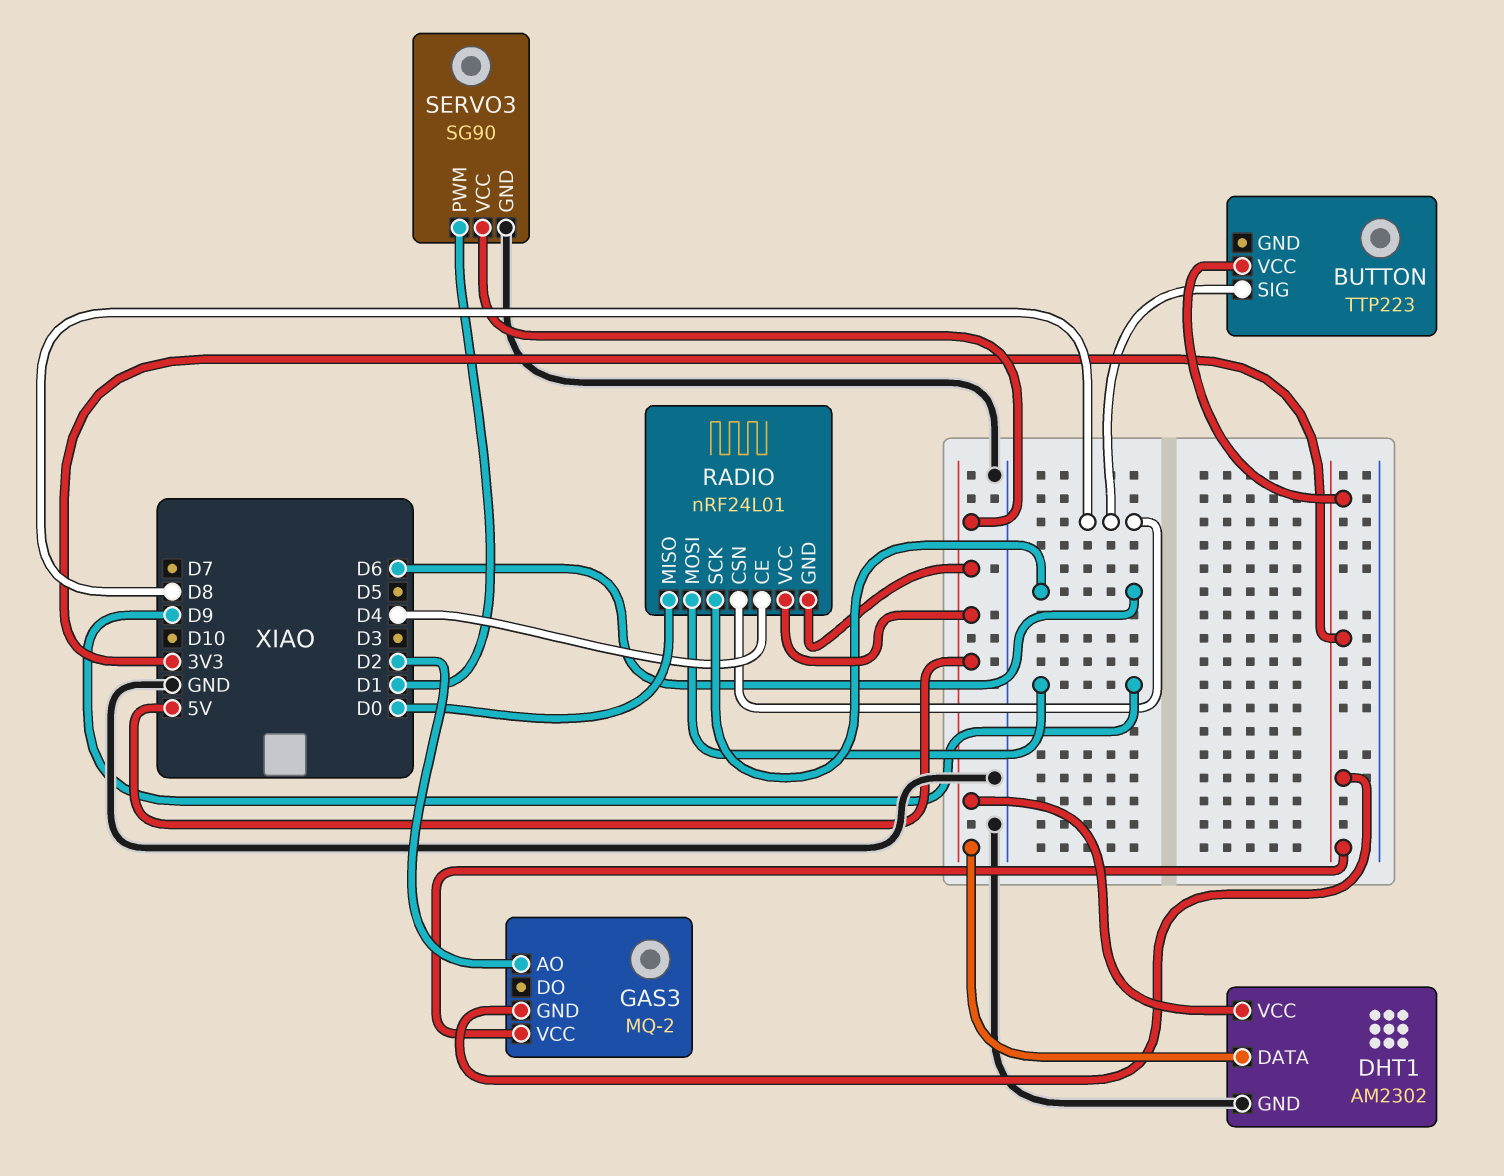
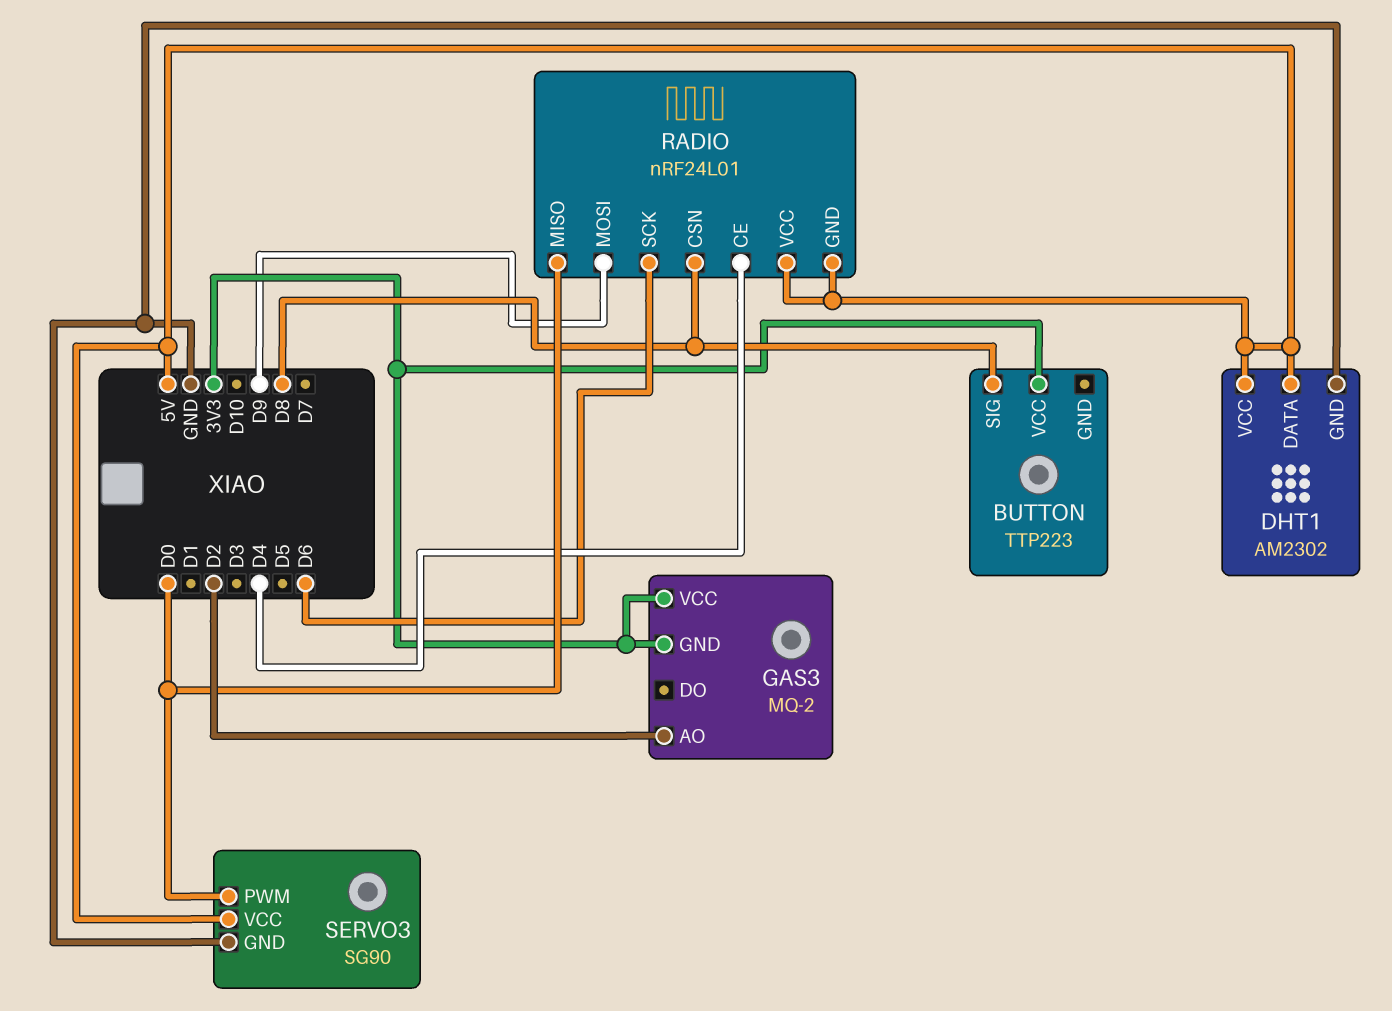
SERVO3 pin PWM: D1 -> D0

